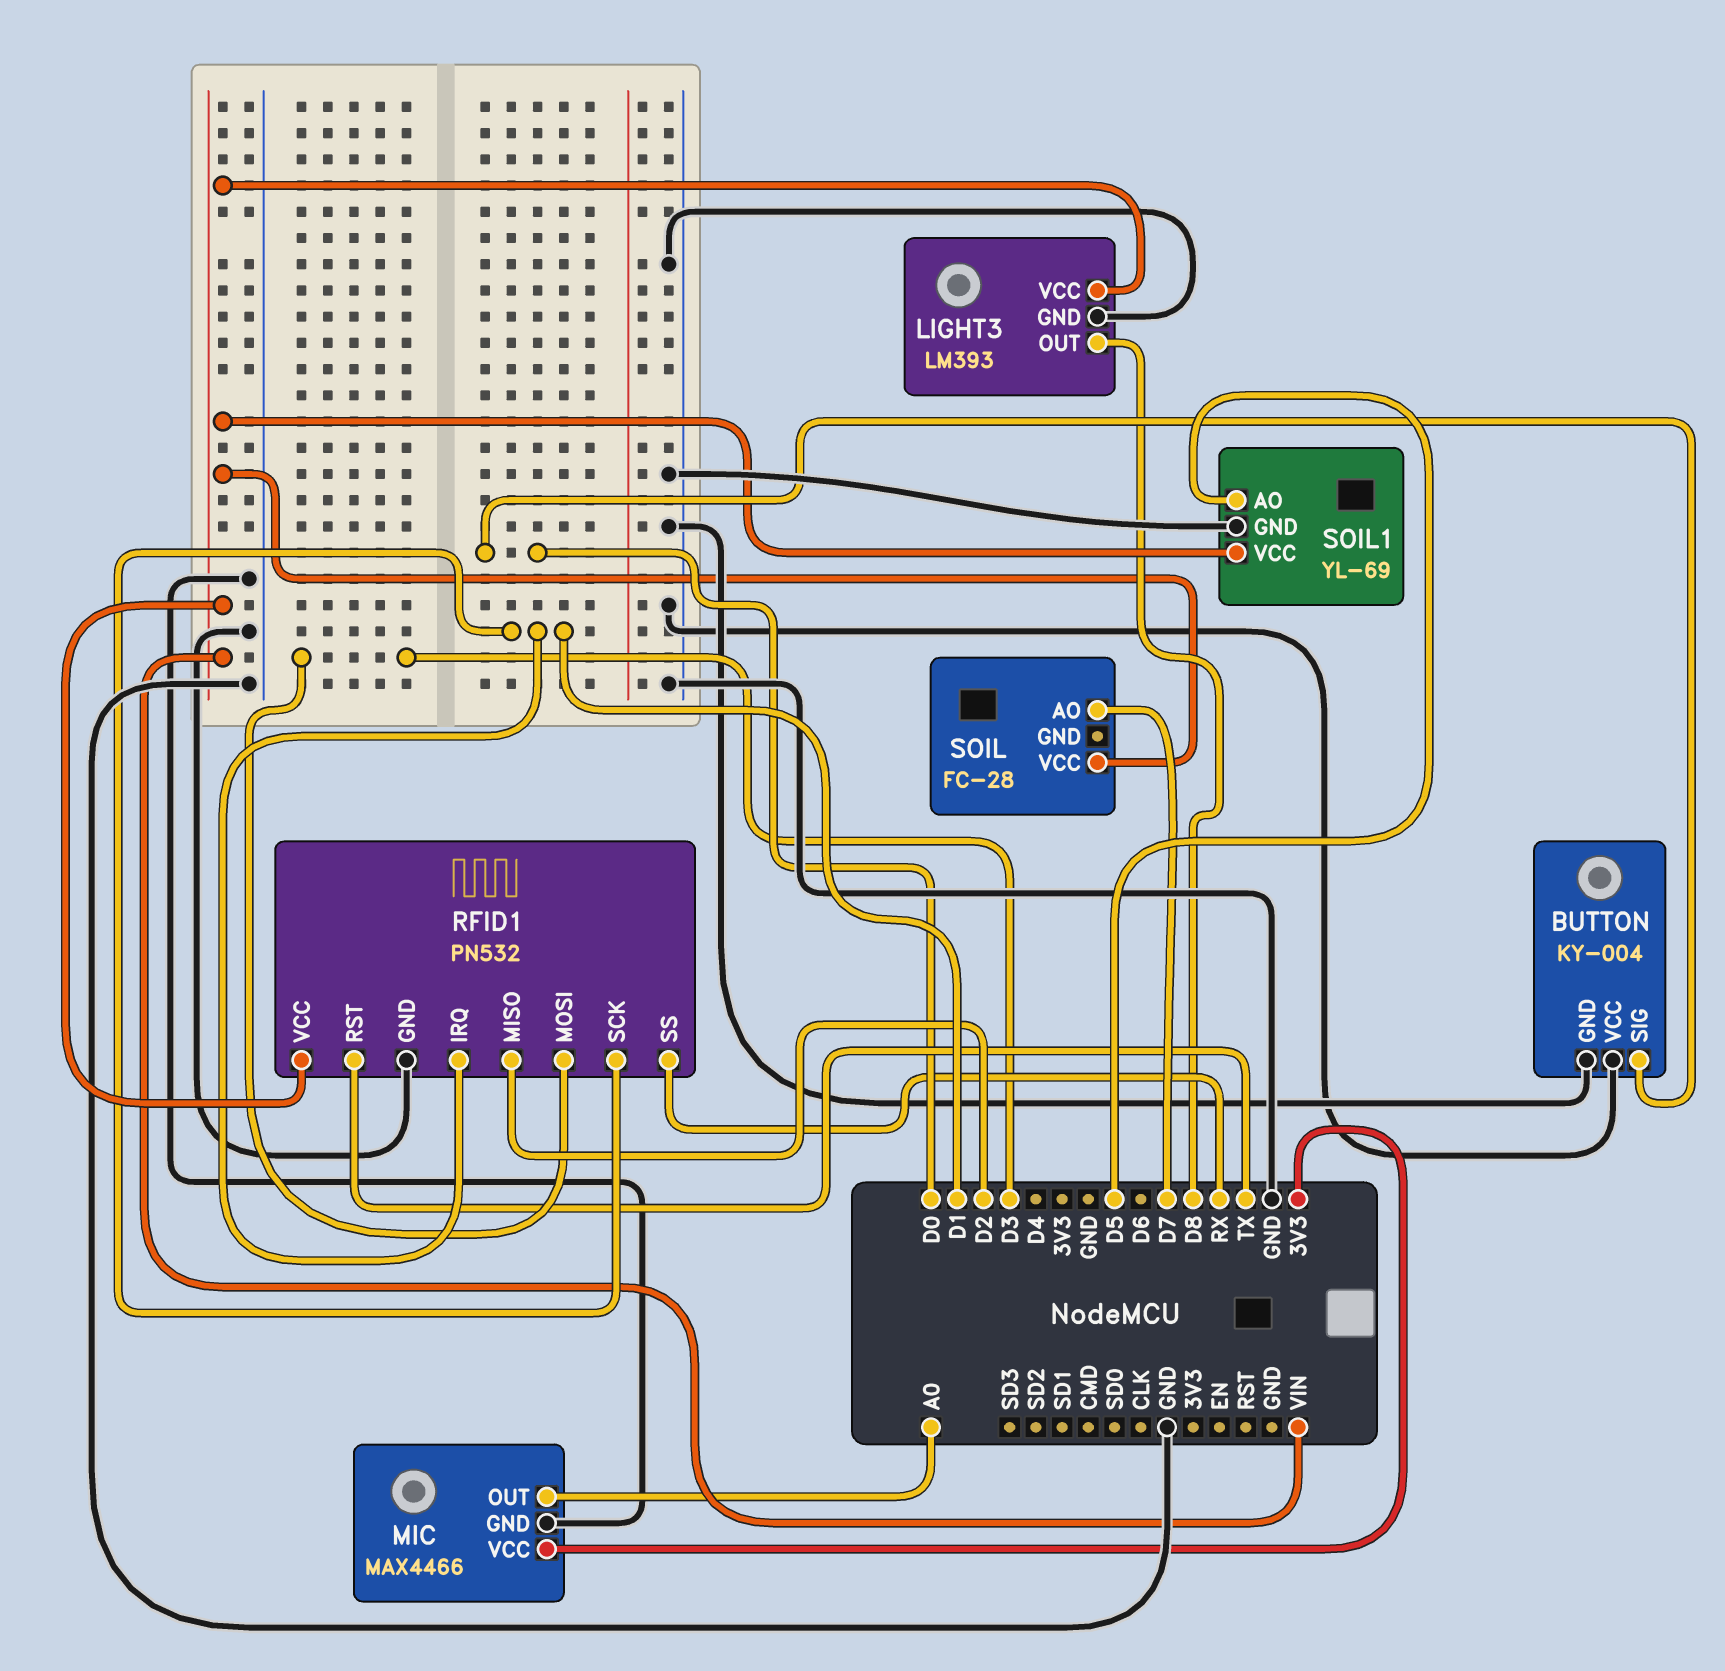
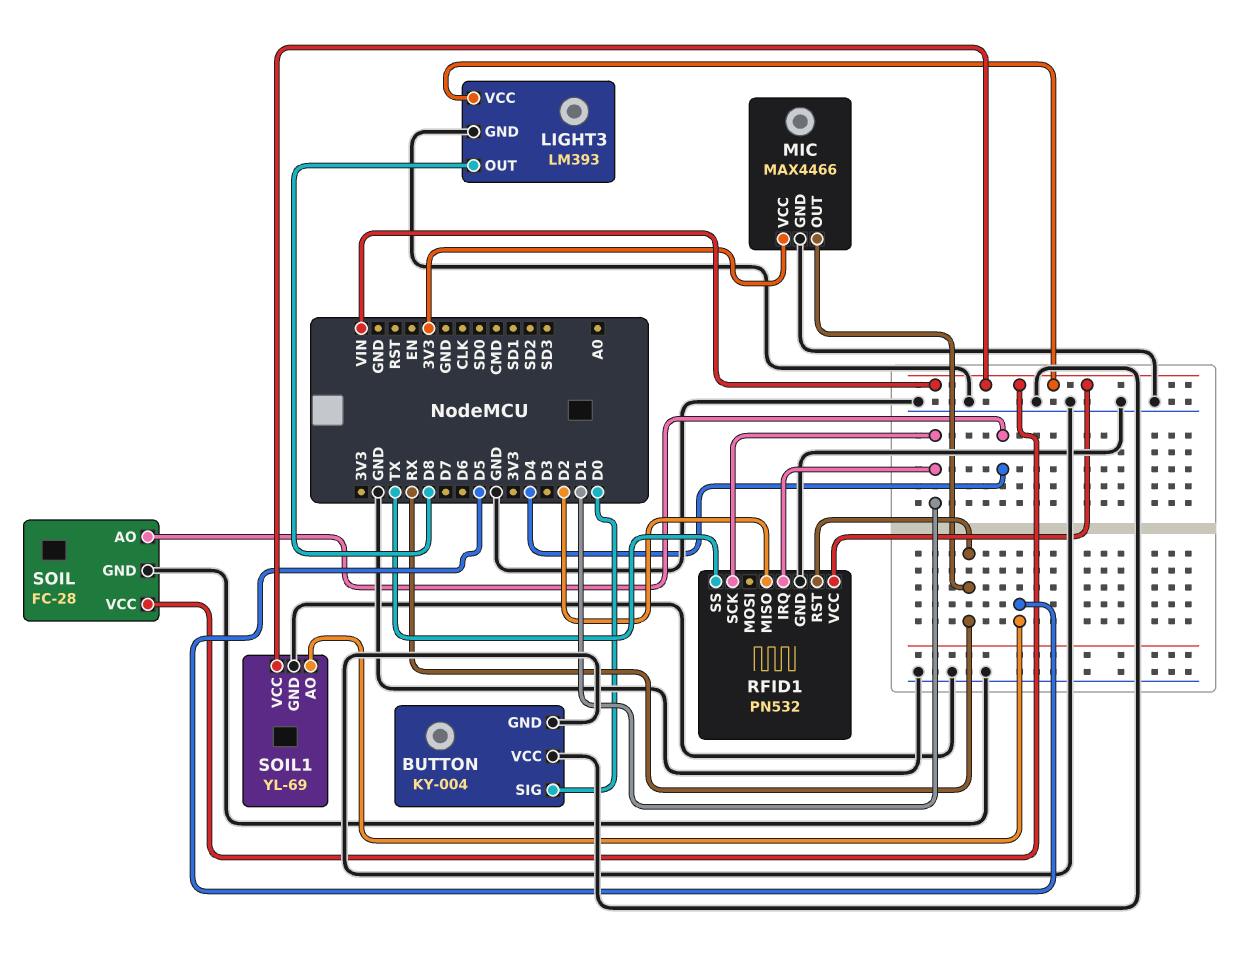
MIC pin OUT: A0 -> RX
RFID1 pin MOSI: D3 -> none
RFID1 pin RST: TX -> RX
RFID1 pin SS: RX -> TX
SOIL pin AO: D7 -> D4
SOIL pin GND: none -> GND

